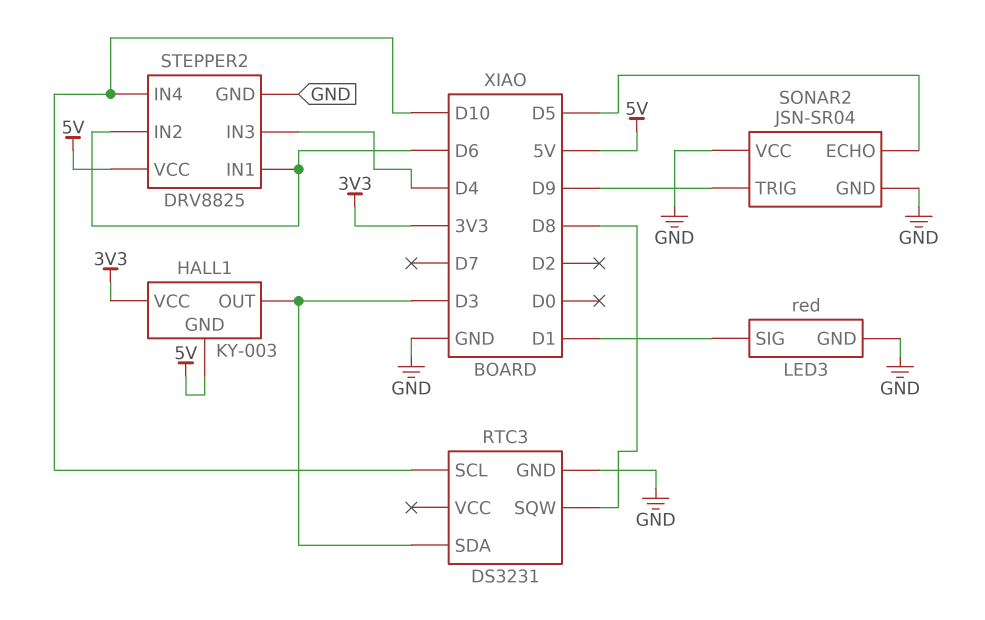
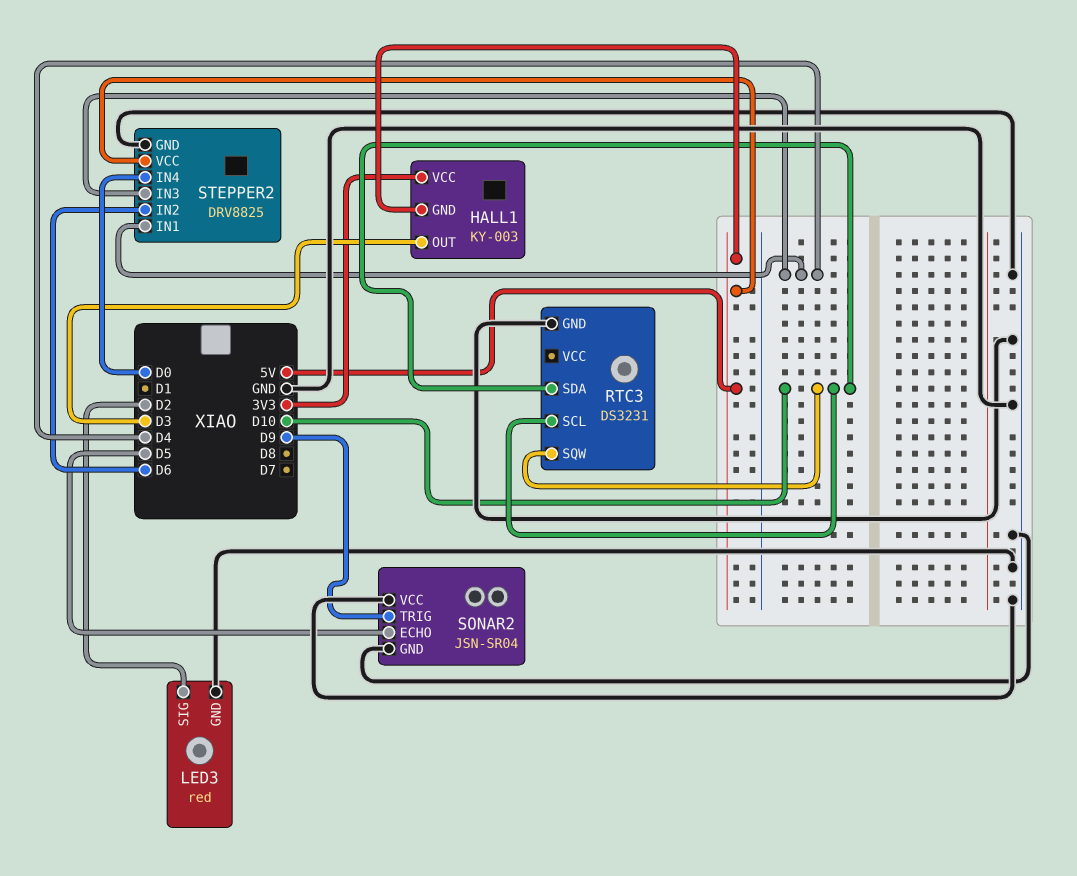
LED3 pin SIG: D1 -> D2
RTC3 pin SDA: D3 -> D10
RTC3 pin SQW: D8 -> D10
STEPPER2 pin IN1: D6 -> D4
STEPPER2 pin IN4: D10 -> D0

